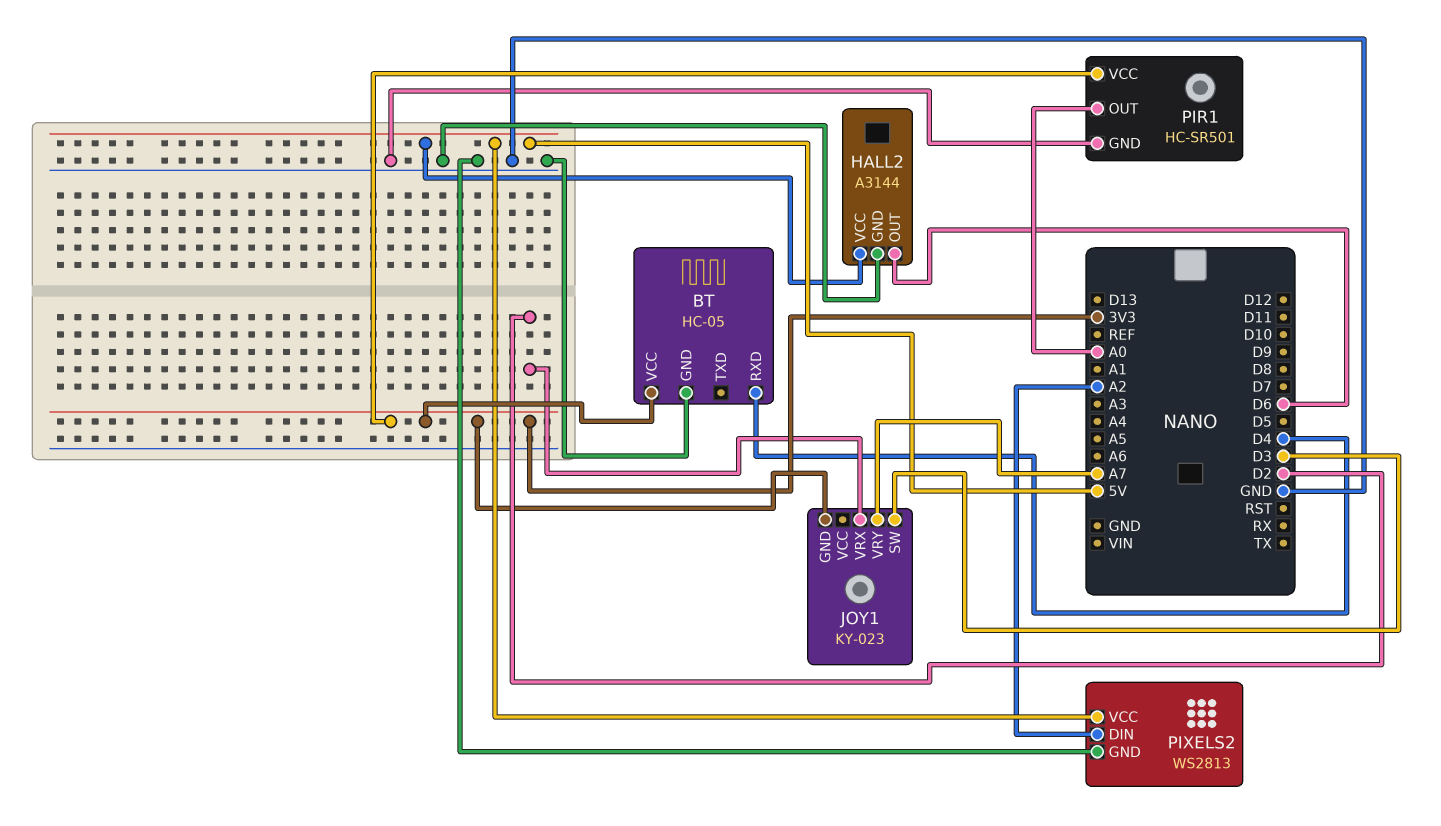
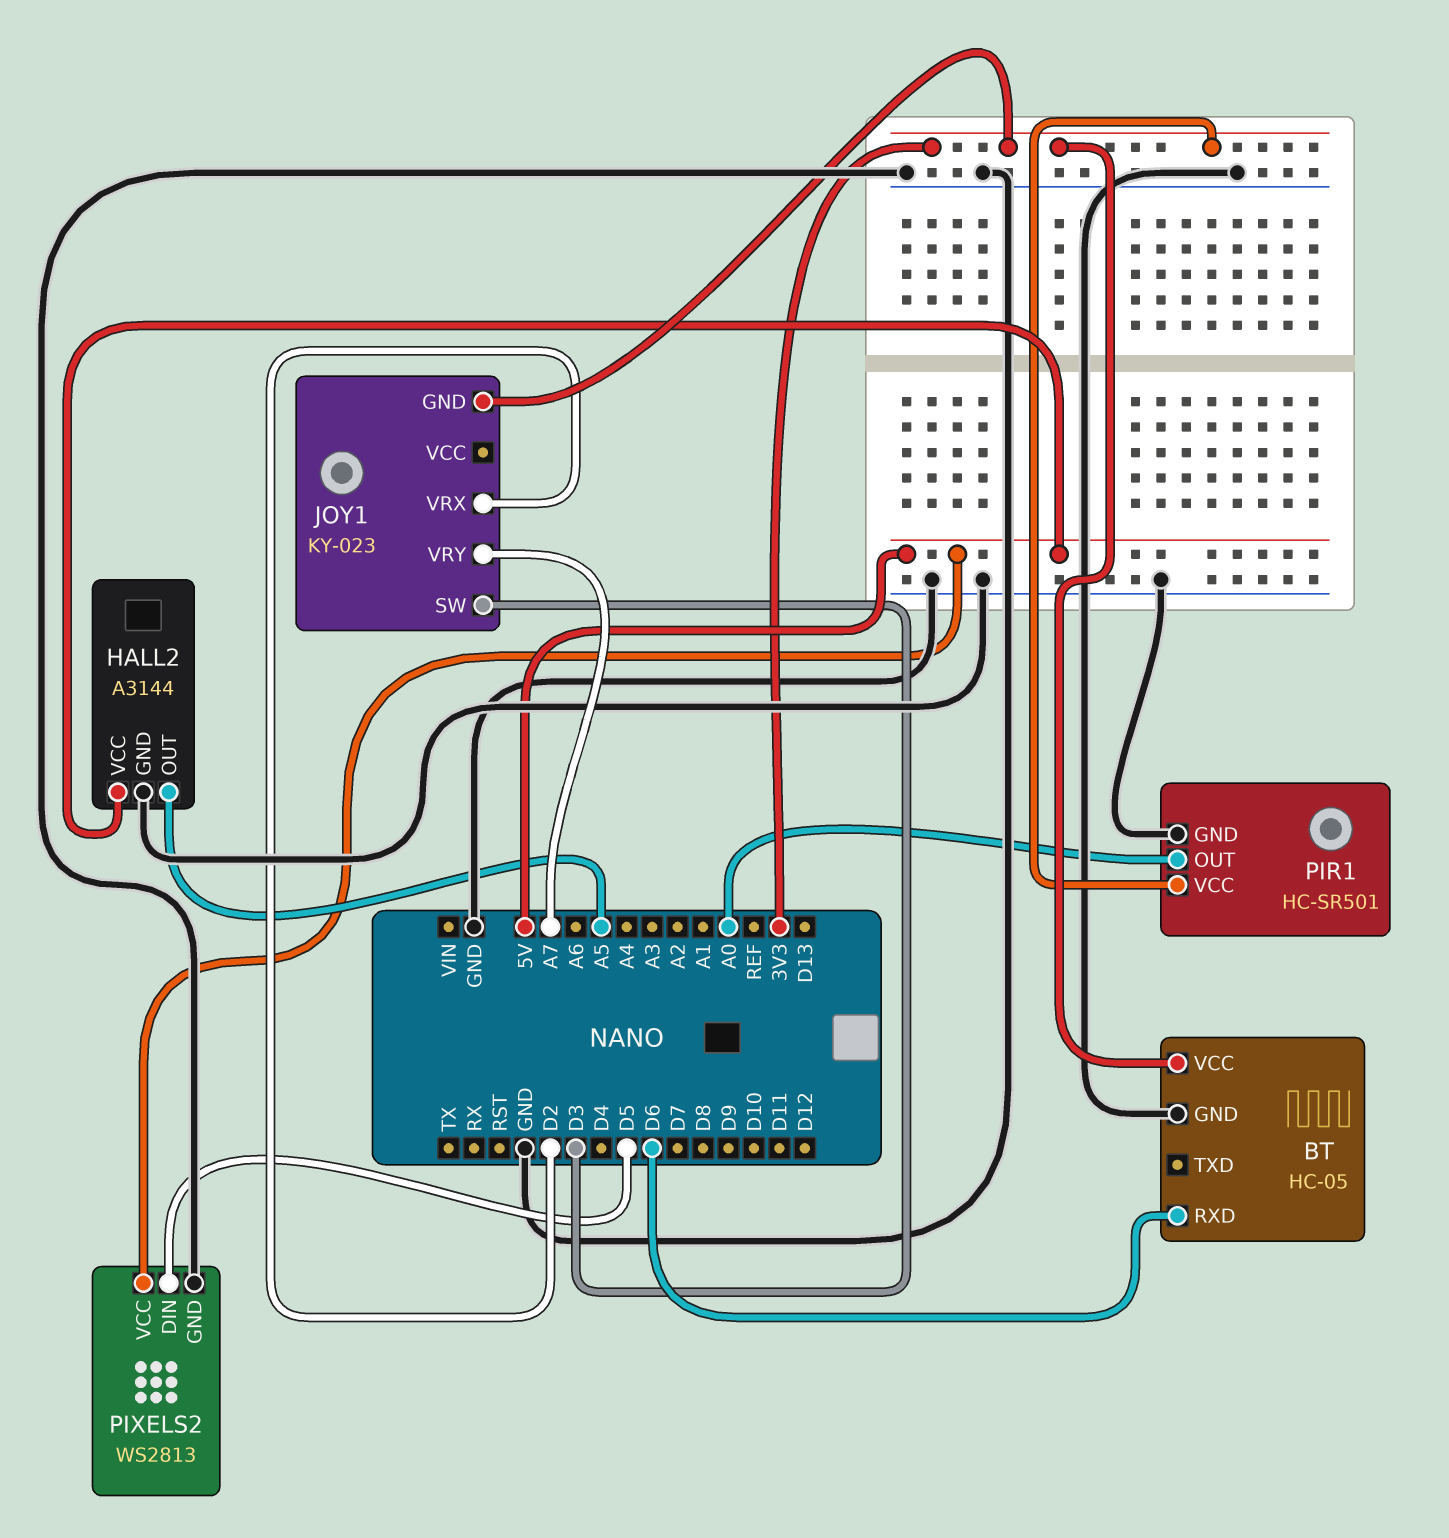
BT pin RXD: D4 -> D6
HALL2 pin OUT: D6 -> A5
PIXELS2 pin DIN: A2 -> D5

